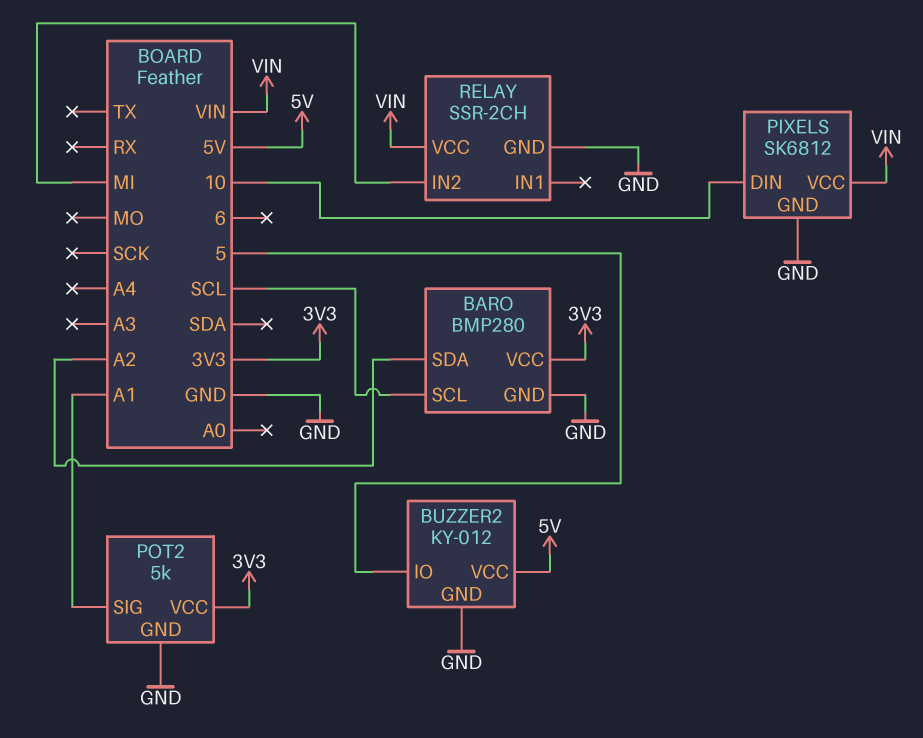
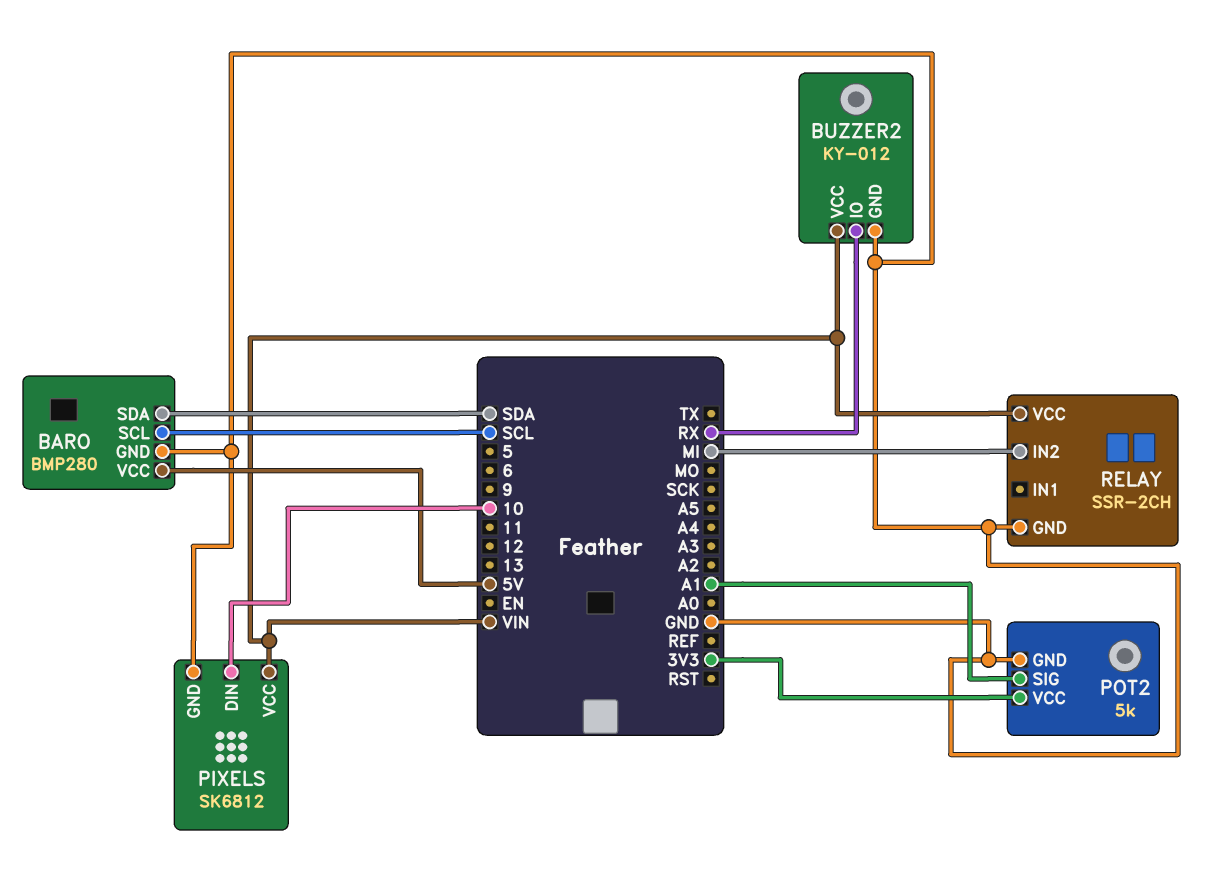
BARO pin SDA: A2 -> SDA
BARO pin VCC: 3V3 -> 5V
BUZZER2 pin IO: 5 -> RX
BUZZER2 pin VCC: 5V -> VIN

